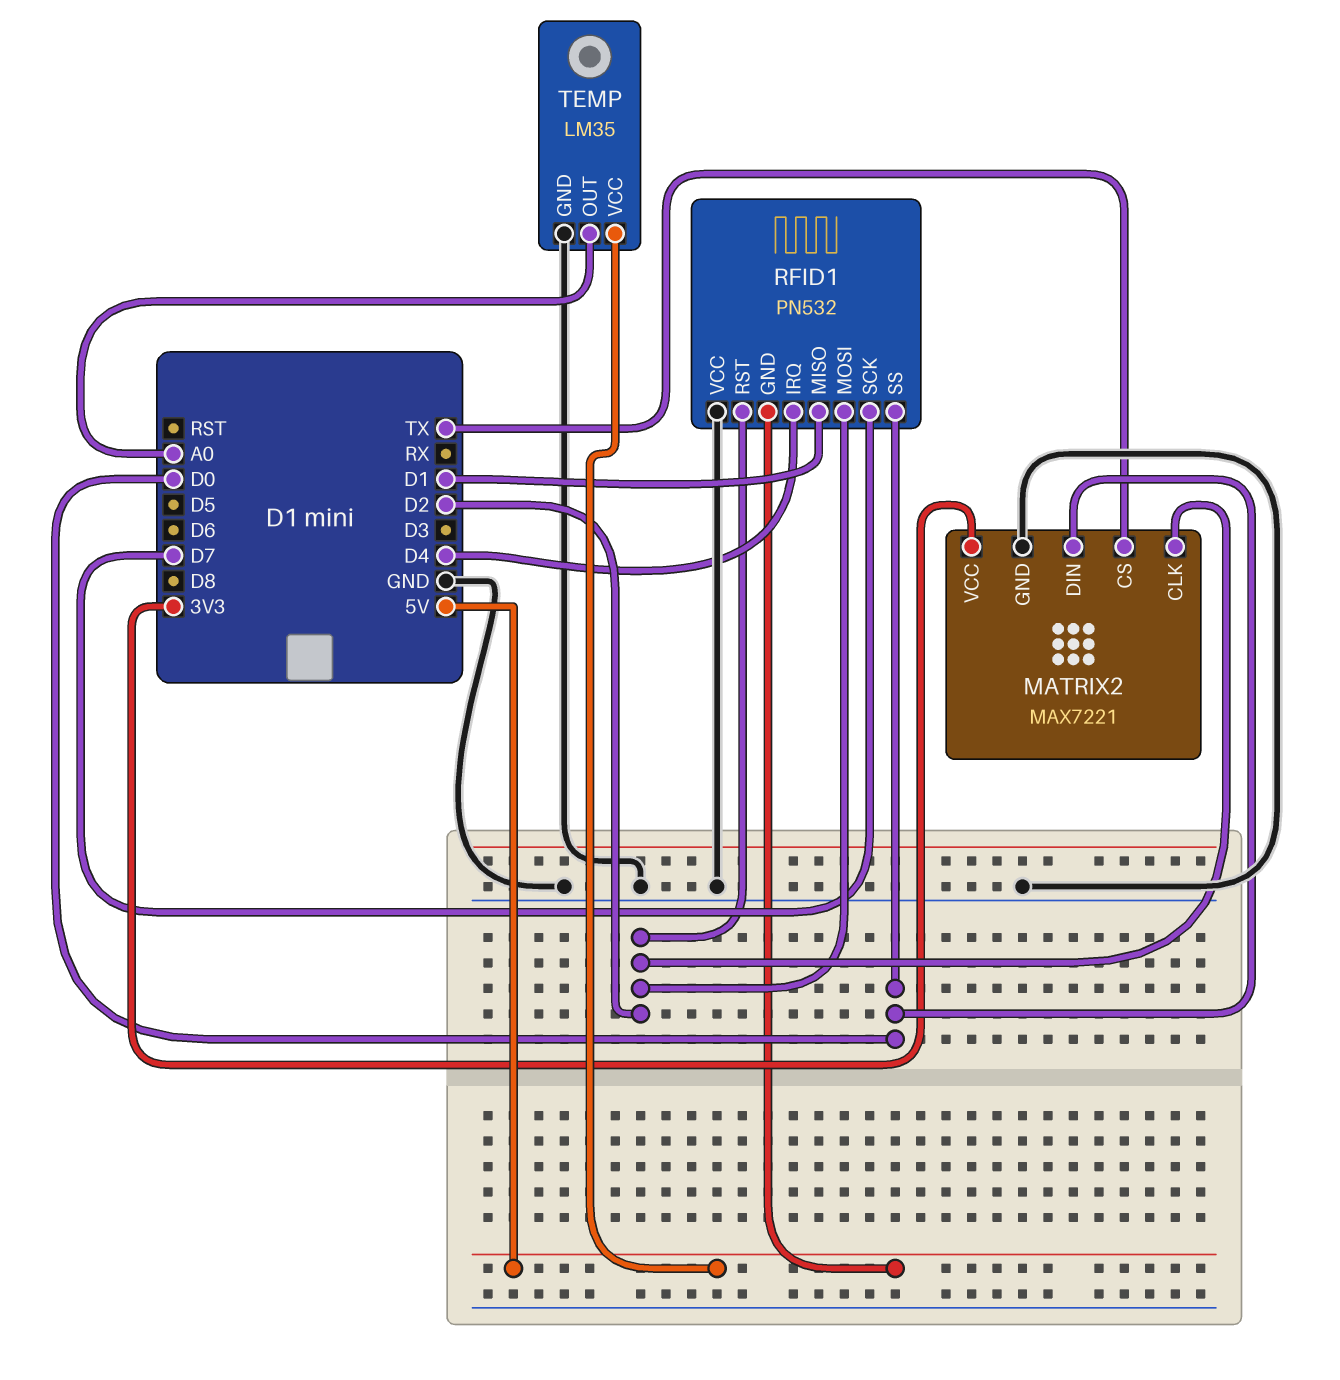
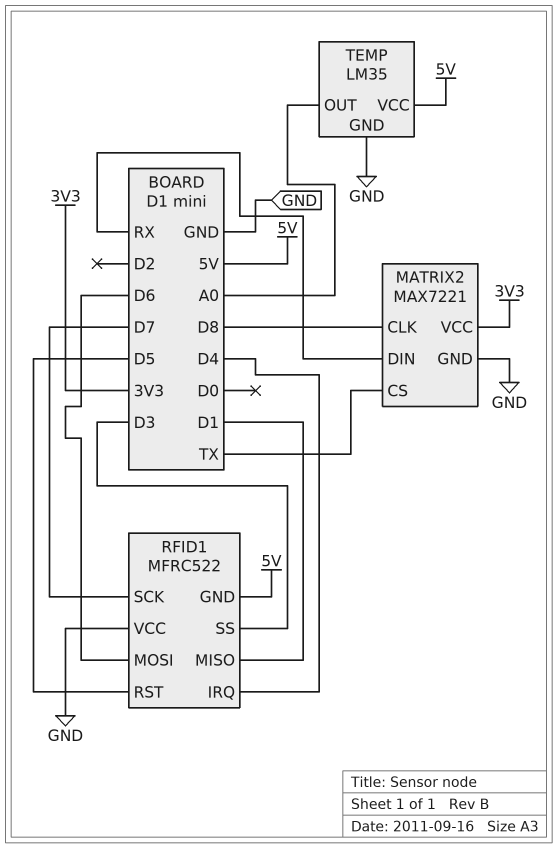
MATRIX2 pin CLK: D2 -> D8
MATRIX2 pin DIN: D0 -> RX
RFID1: PN532 -> MFRC522
RFID1 pin MOSI: D2 -> D6
RFID1 pin RST: D2 -> D5
RFID1 pin SS: D0 -> D3

